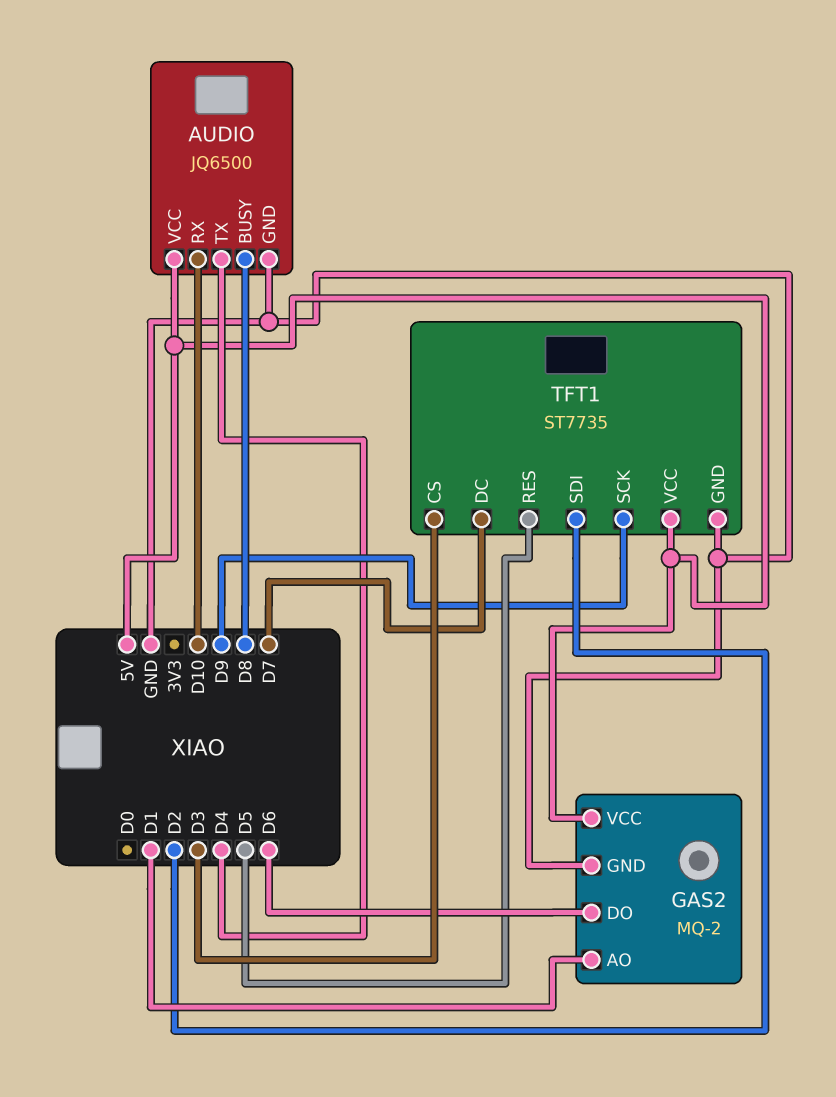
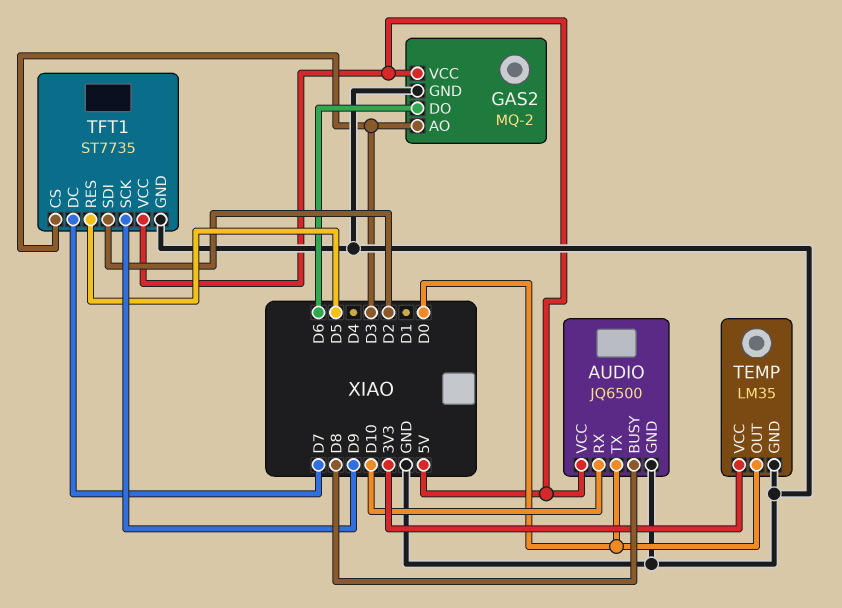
AUDIO pin TX: D4 -> D0
GAS2 pin AO: D1 -> D3
TEMP: none -> LM35
TEMP pin GND: none -> GND
TEMP pin OUT: none -> D0
TEMP pin VCC: none -> 3V3

